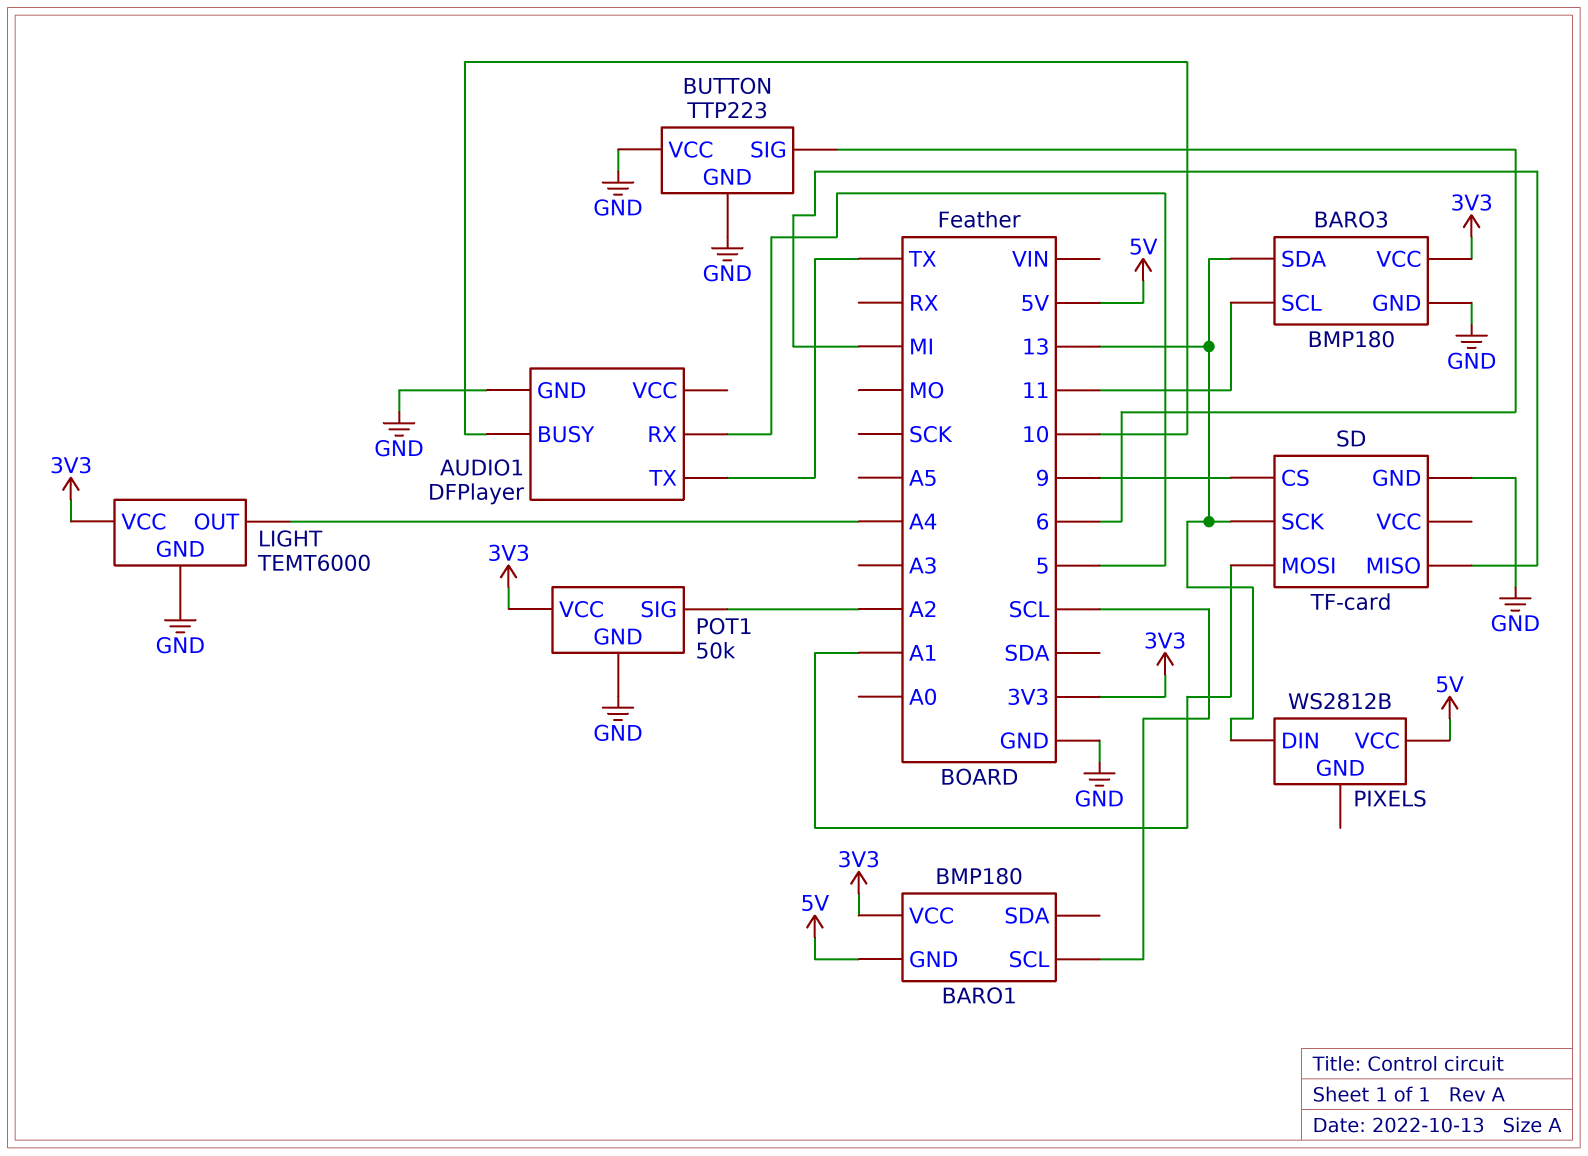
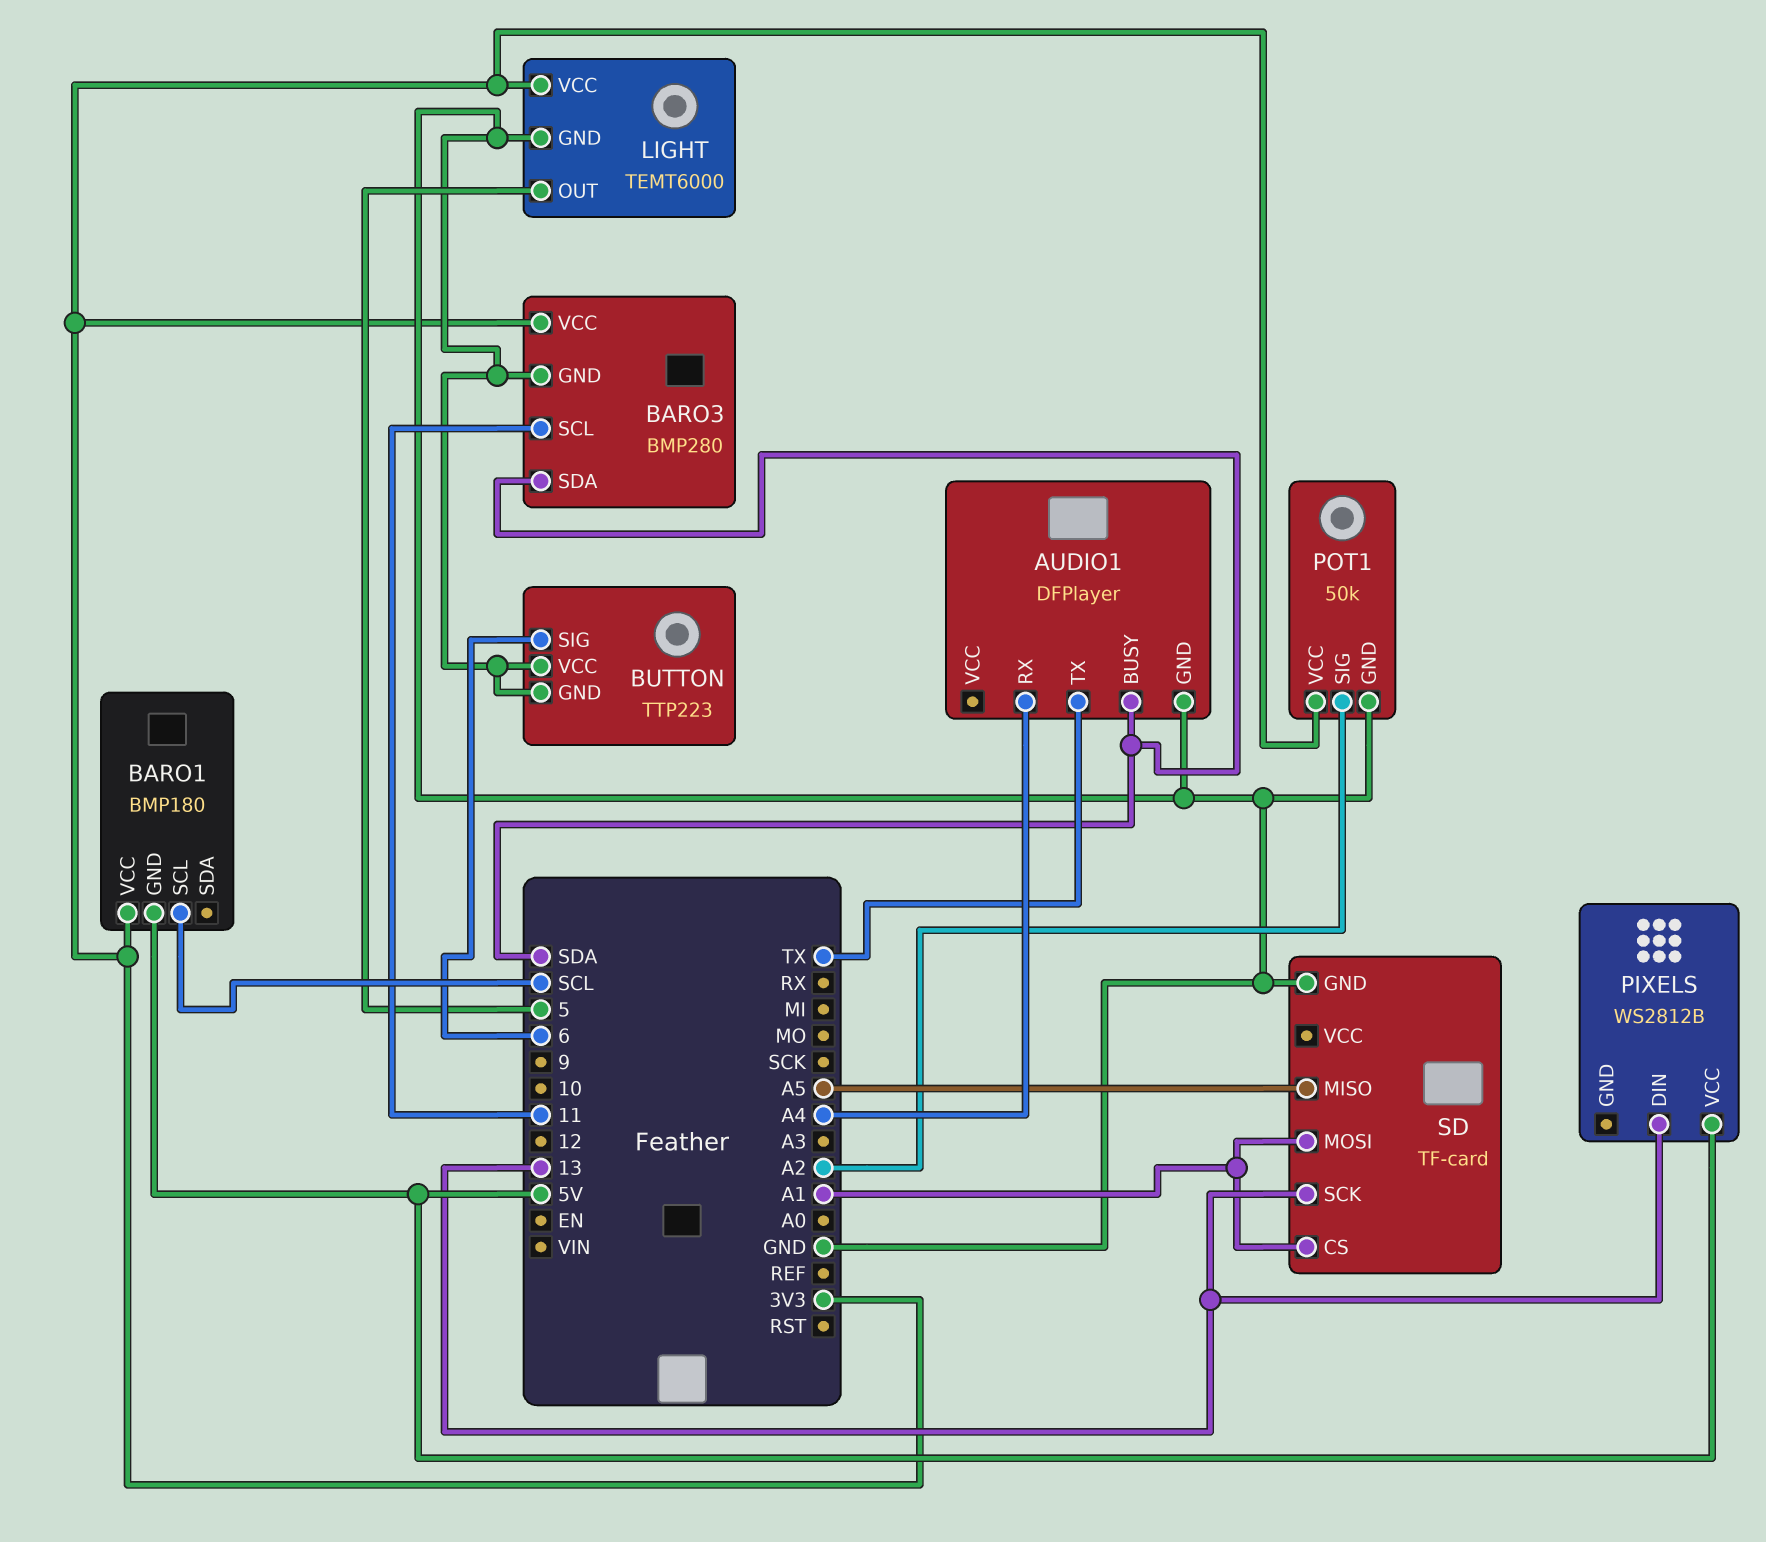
AUDIO1 pin BUSY: 10 -> SDA
AUDIO1 pin RX: 5 -> A4
BARO3: BMP180 -> BMP280
BARO3 pin SDA: 13 -> SDA
LIGHT pin OUT: A4 -> 5
SD pin CS: 9 -> A1
SD pin MISO: MI -> A5

